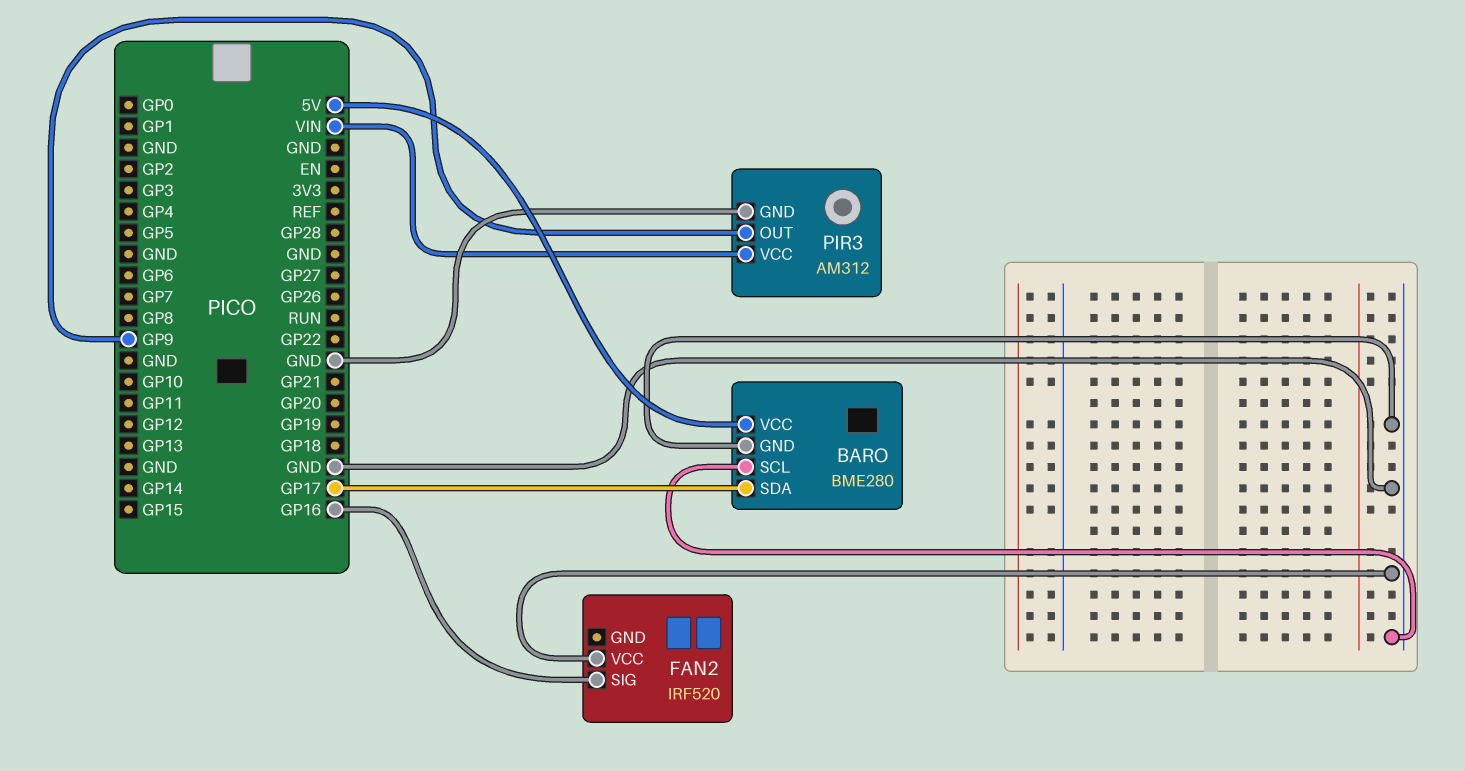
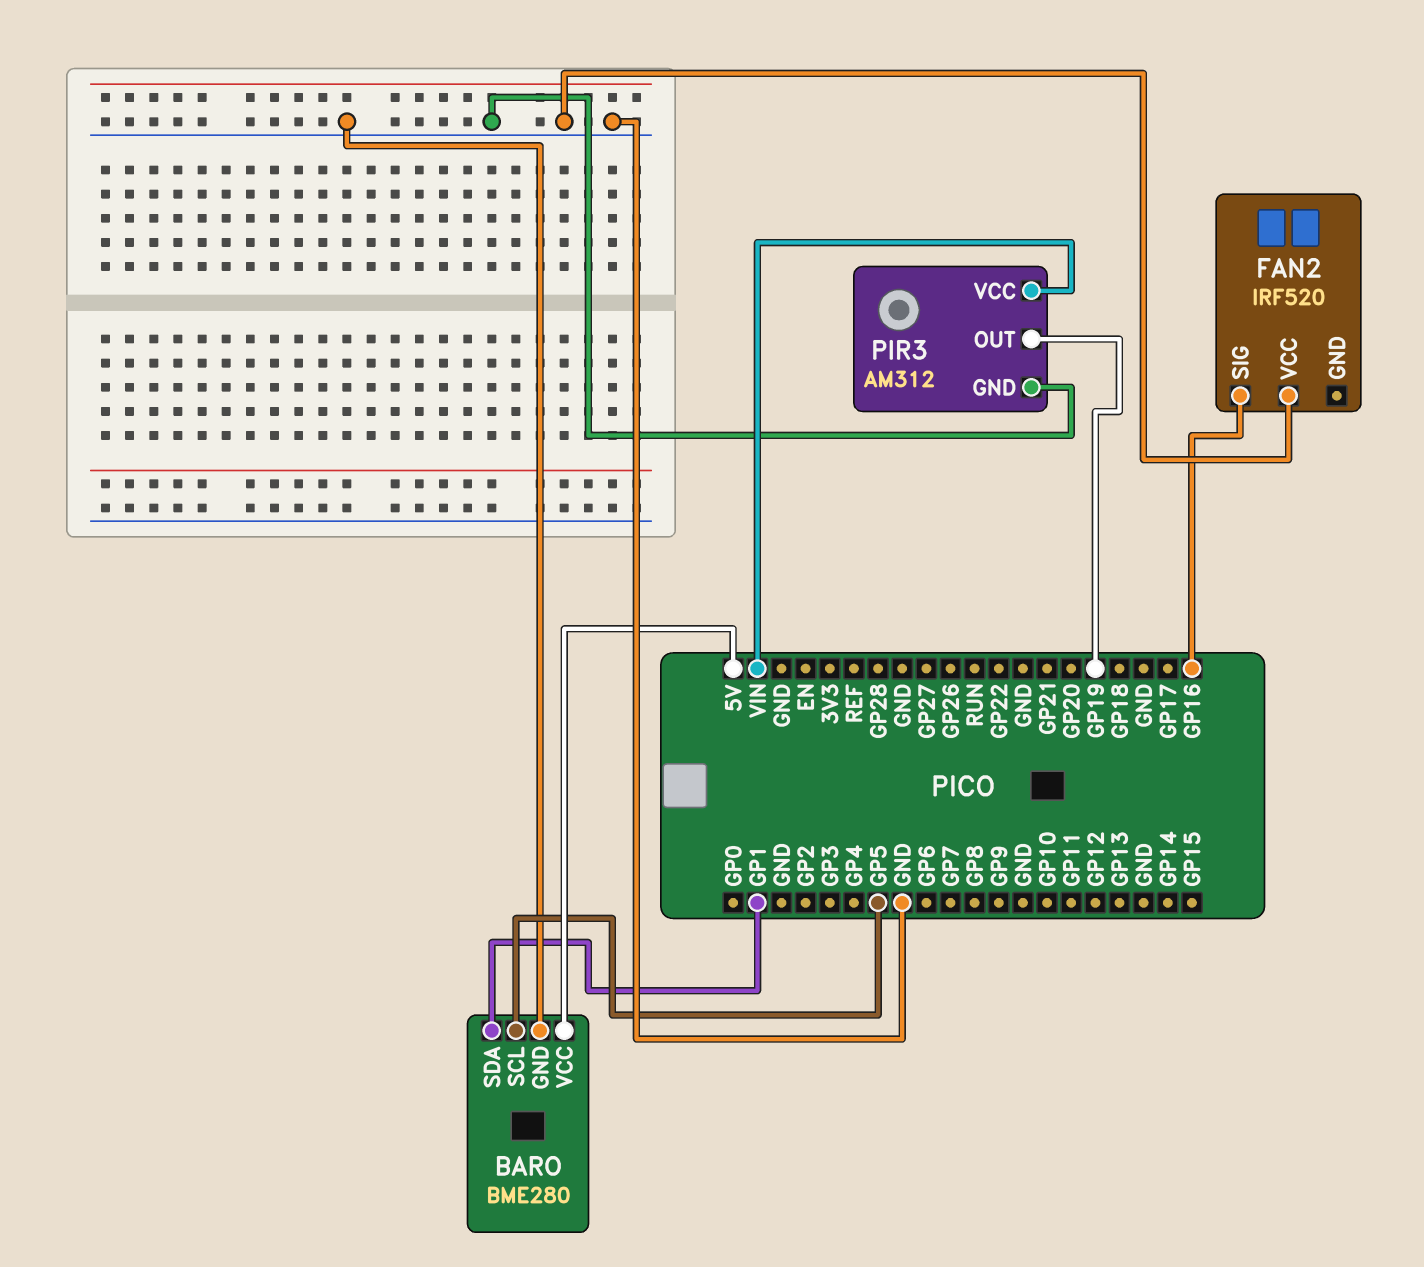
BARO pin SCL: GND -> GP5
BARO pin SDA: GP17 -> GP1
PIR3 pin OUT: GP9 -> GP19

